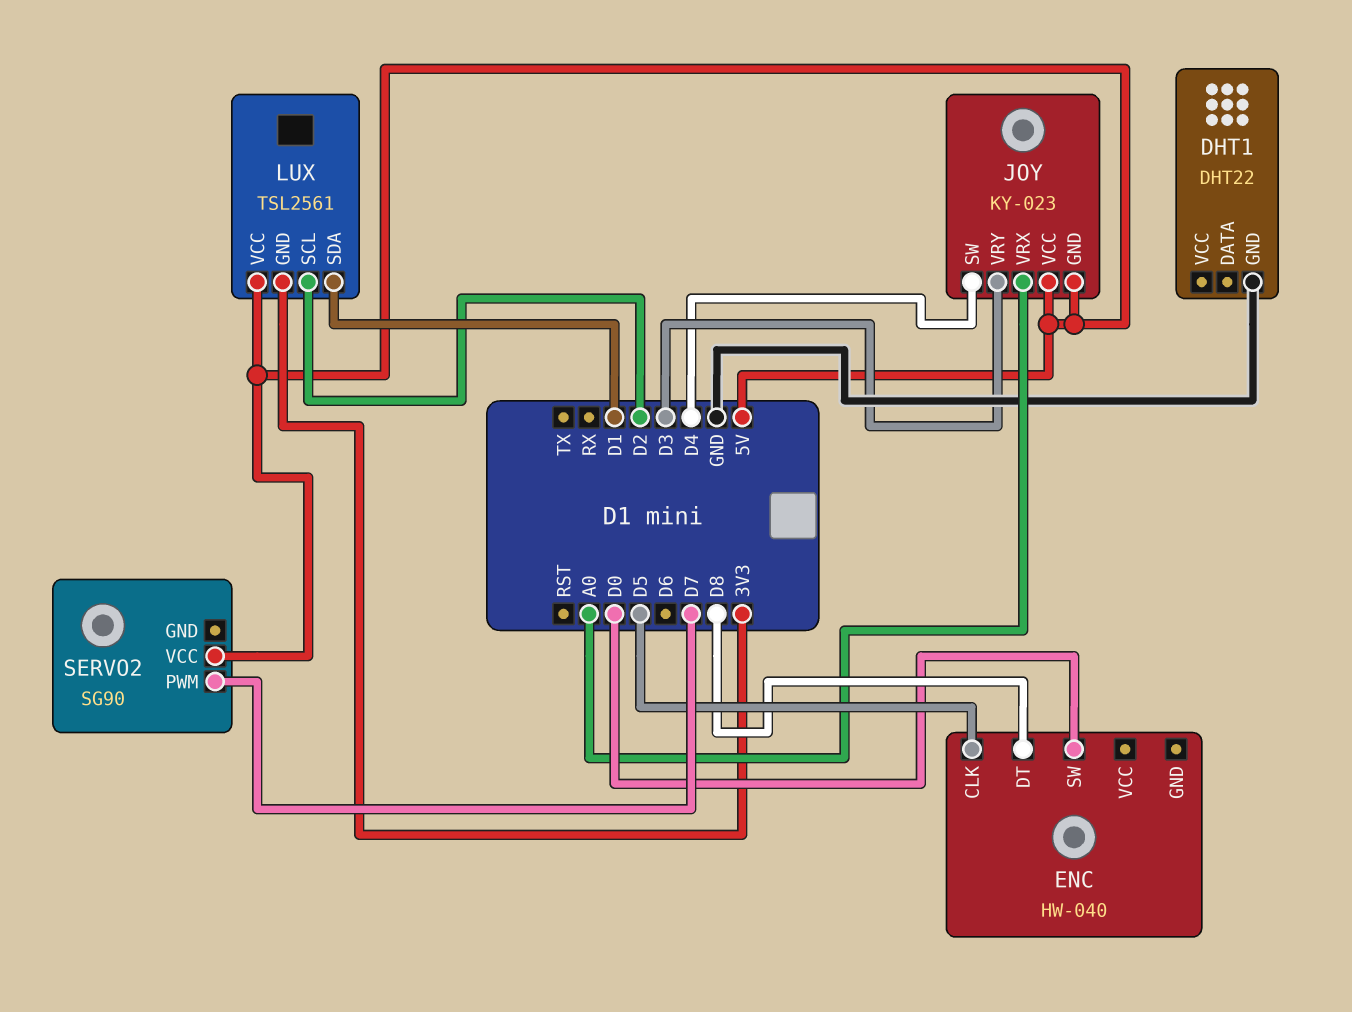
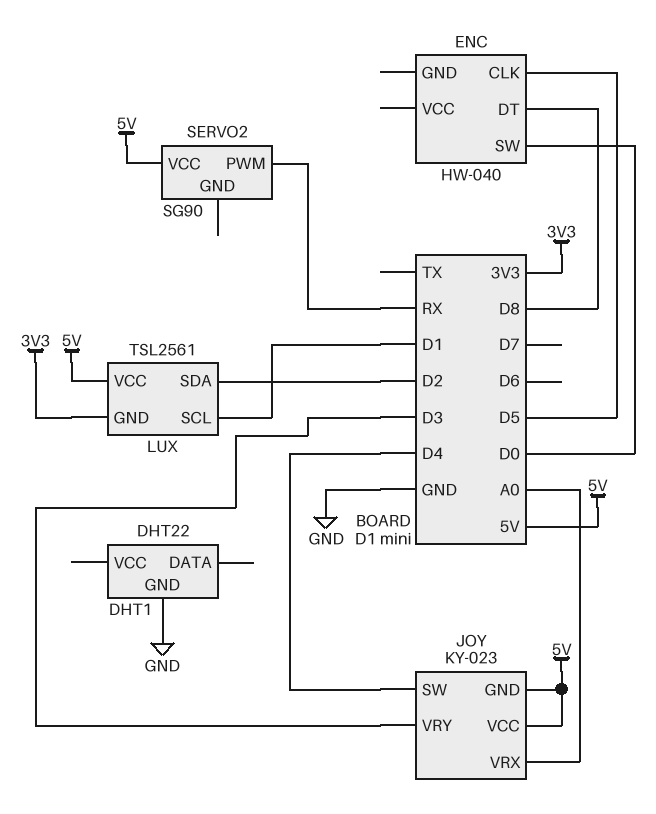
LUX pin SCL: D2 -> D1
LUX pin SDA: D1 -> D2
SERVO2 pin PWM: D7 -> RX

